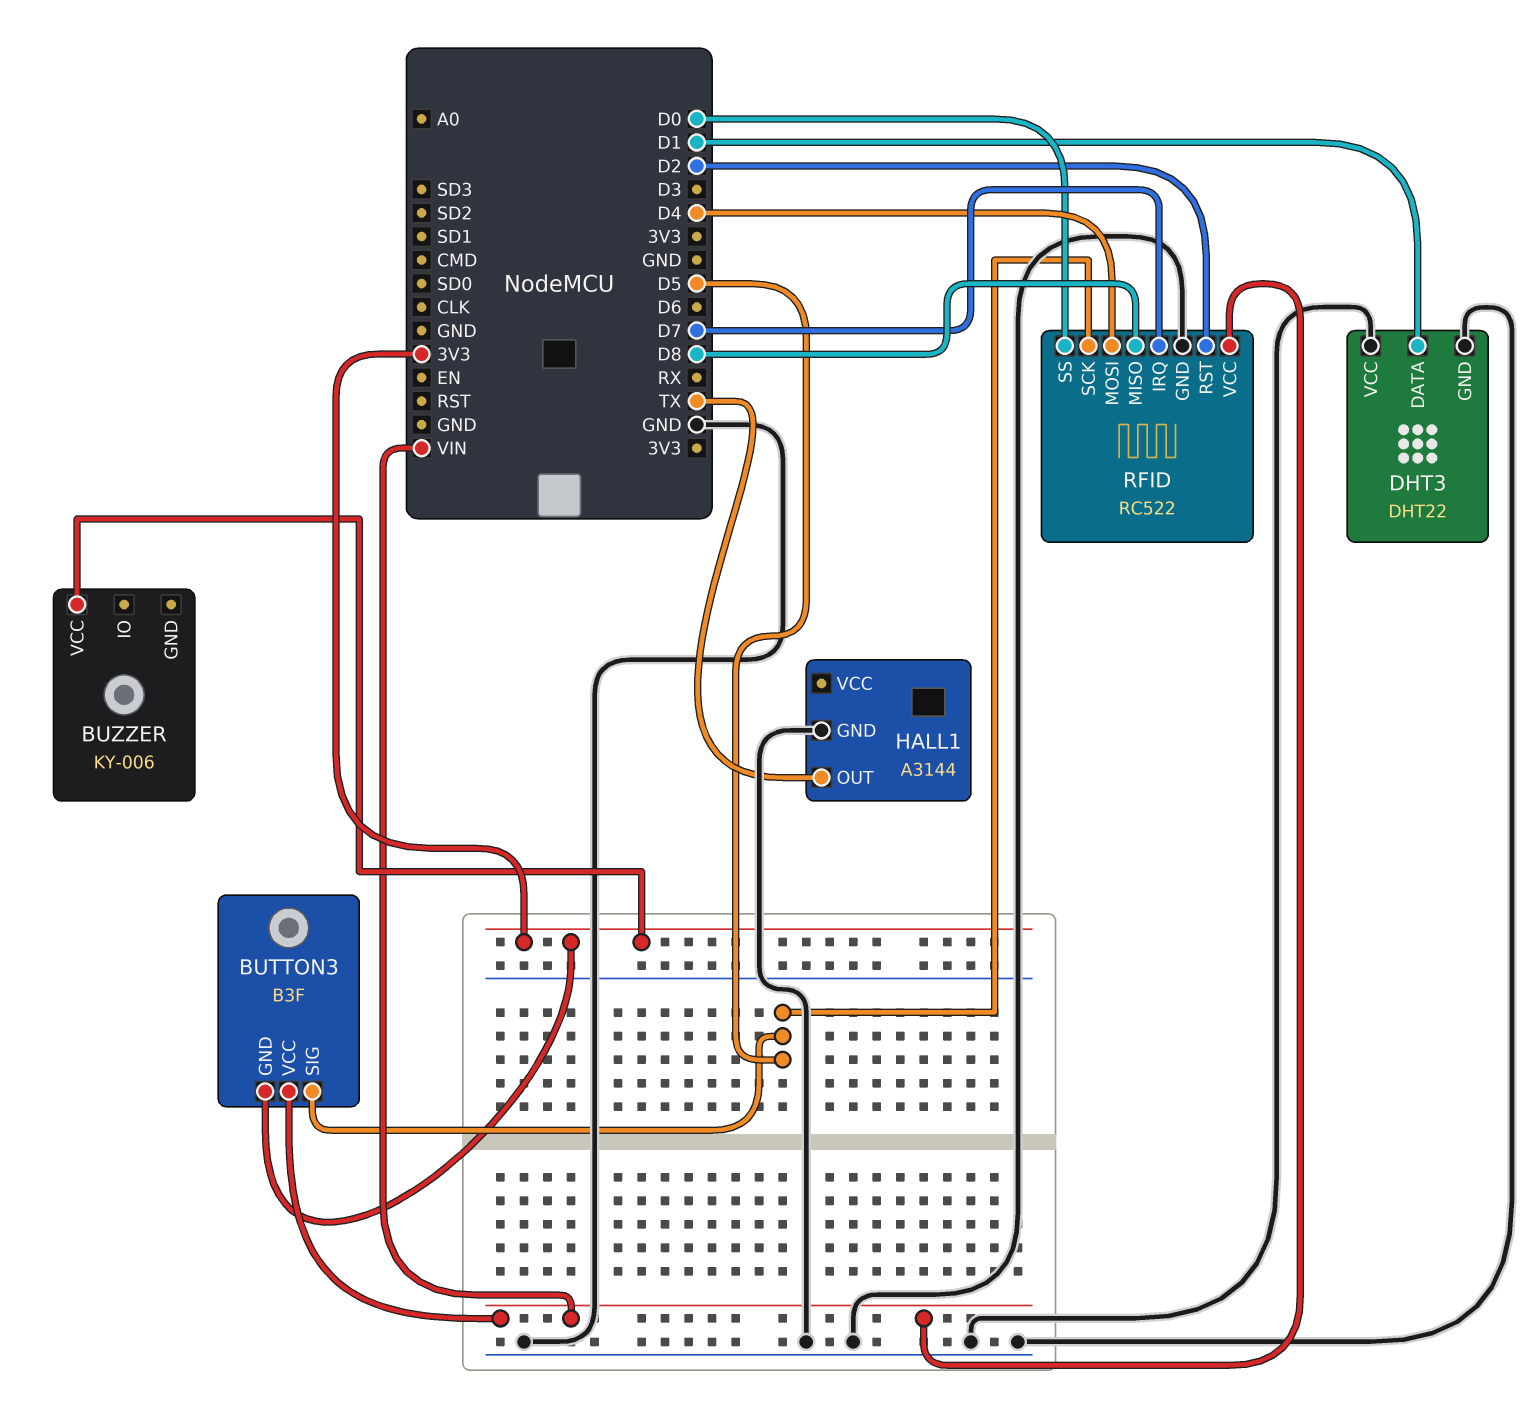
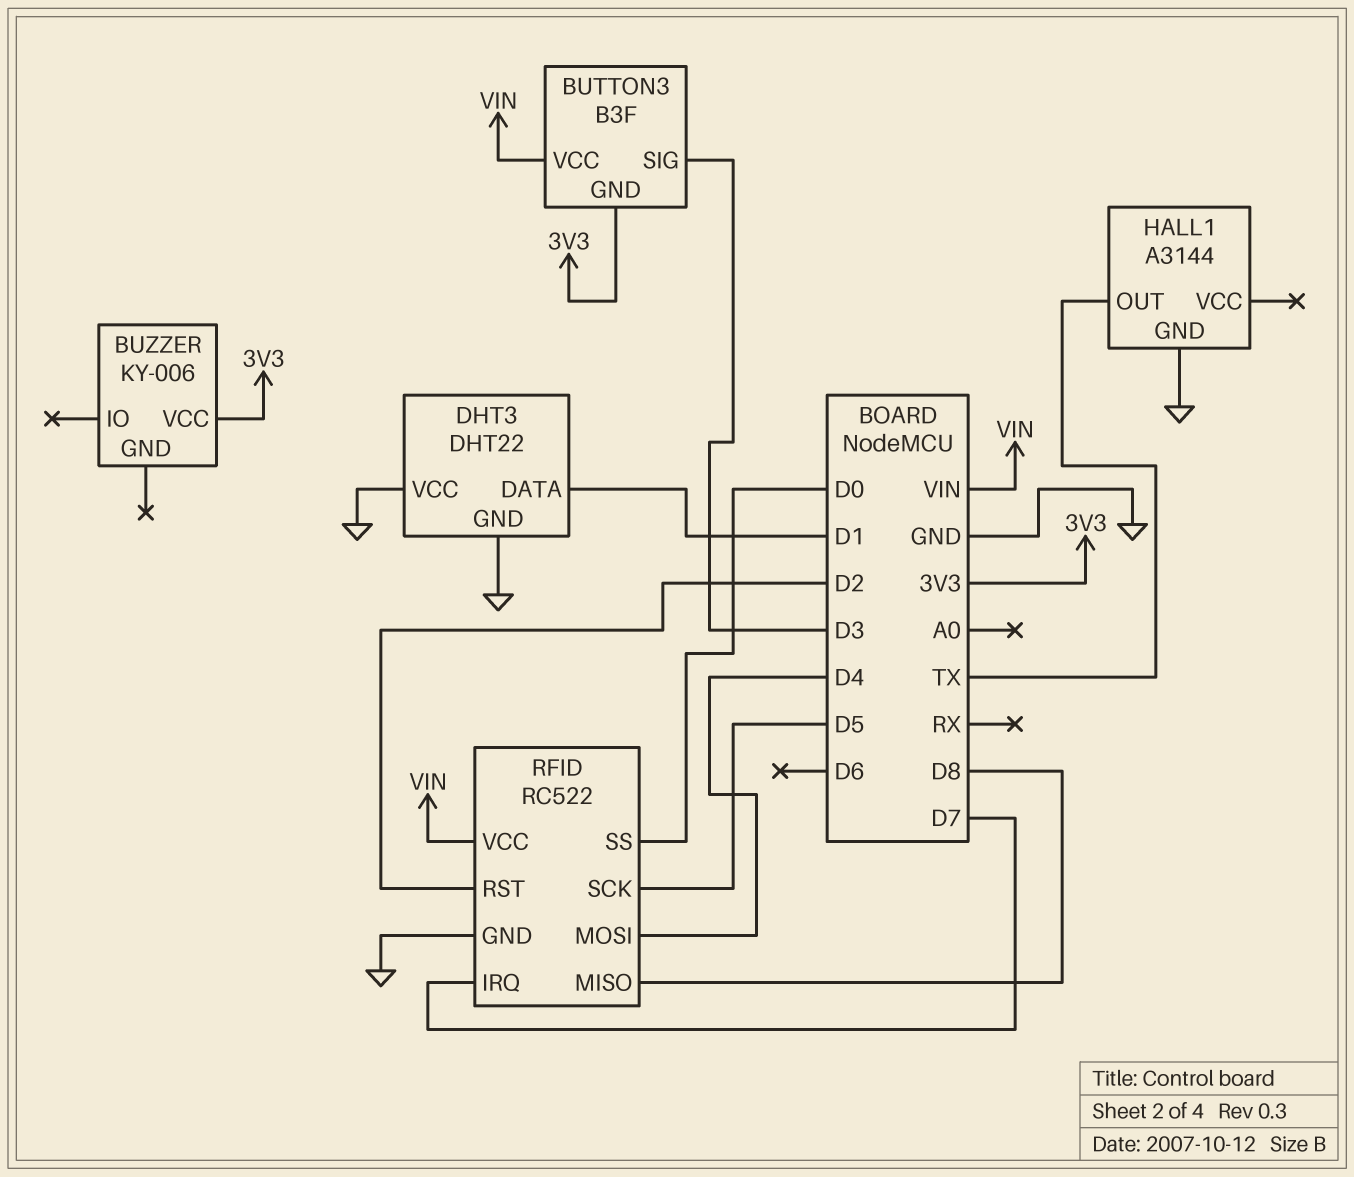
BUTTON3 pin SIG: D5 -> D3

